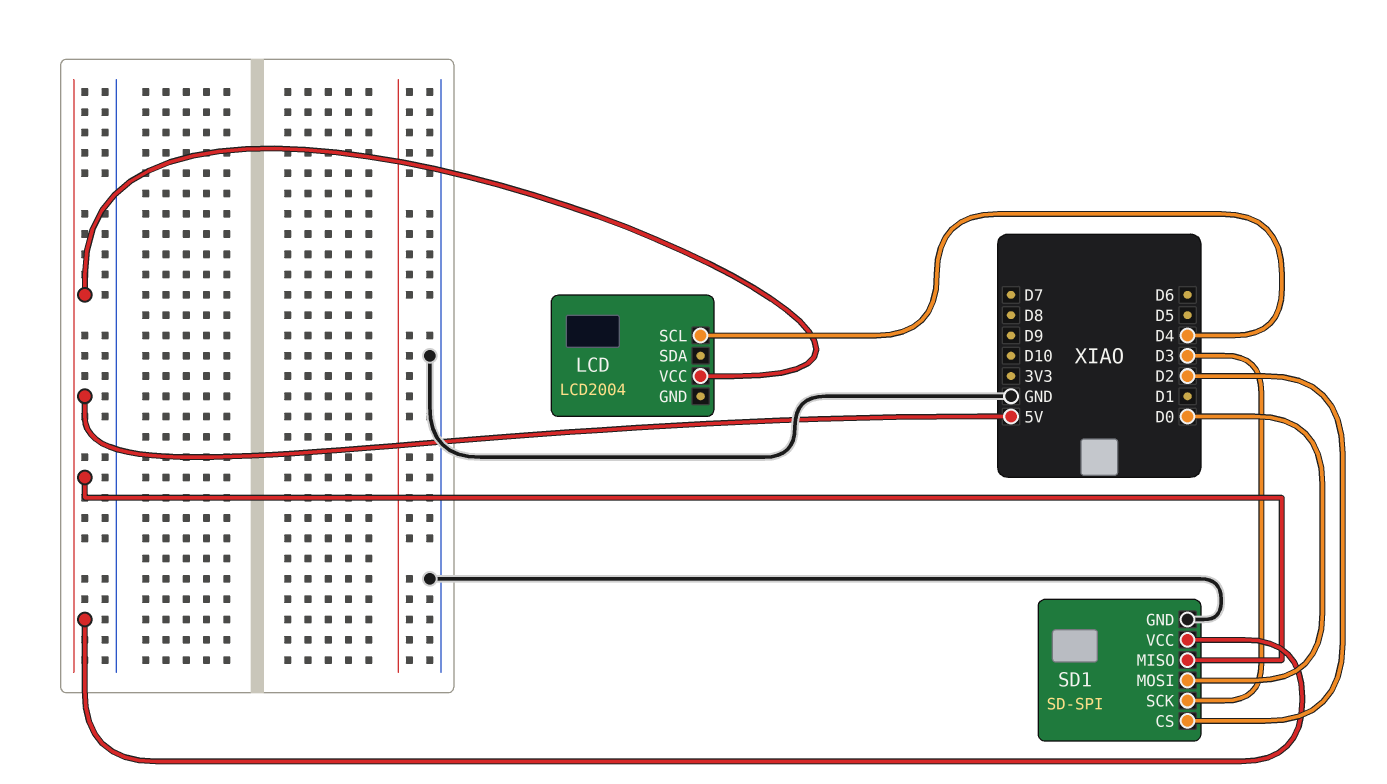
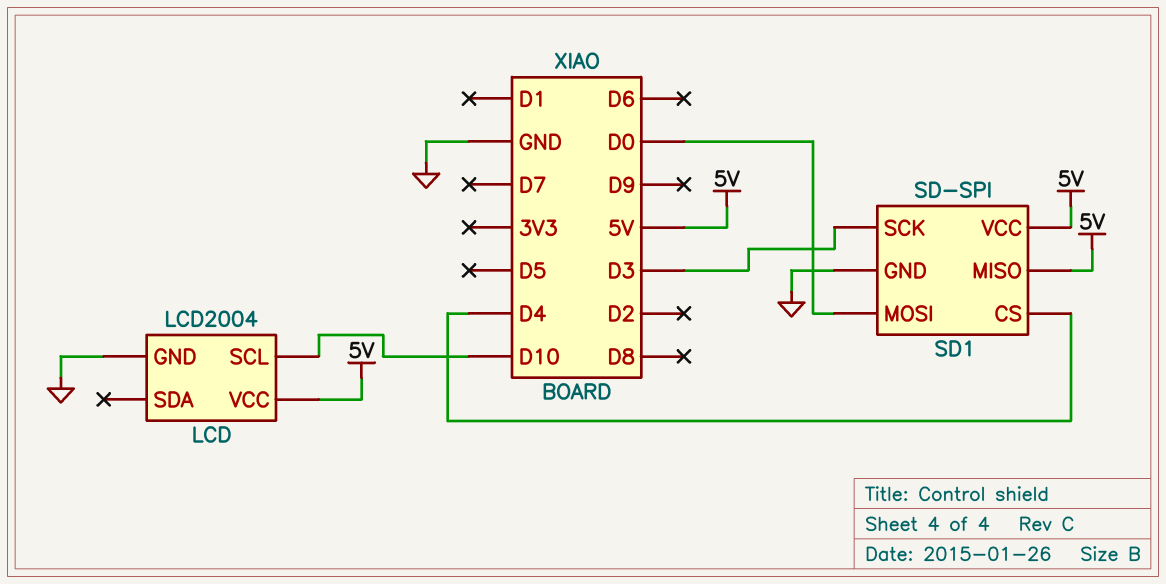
LCD pin GND: none -> GND
LCD pin SCL: D4 -> D10
SD1 pin CS: D2 -> D4

